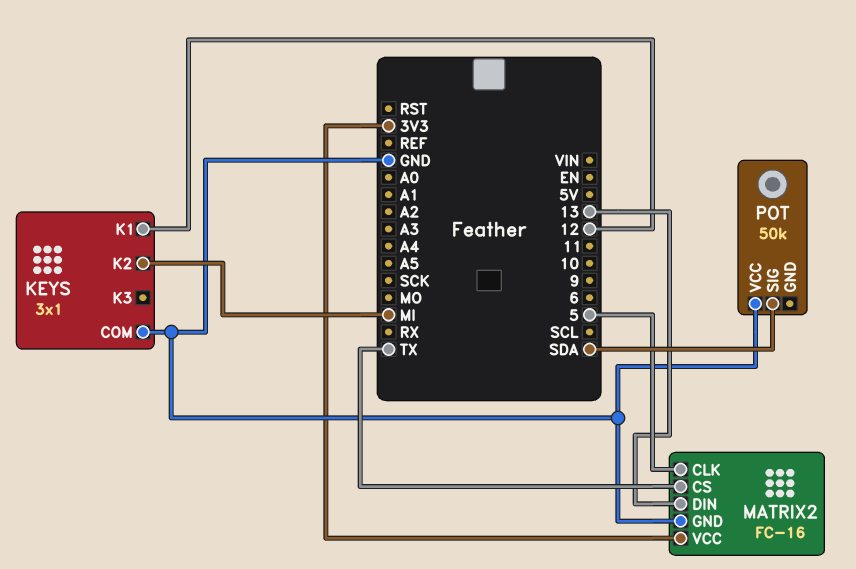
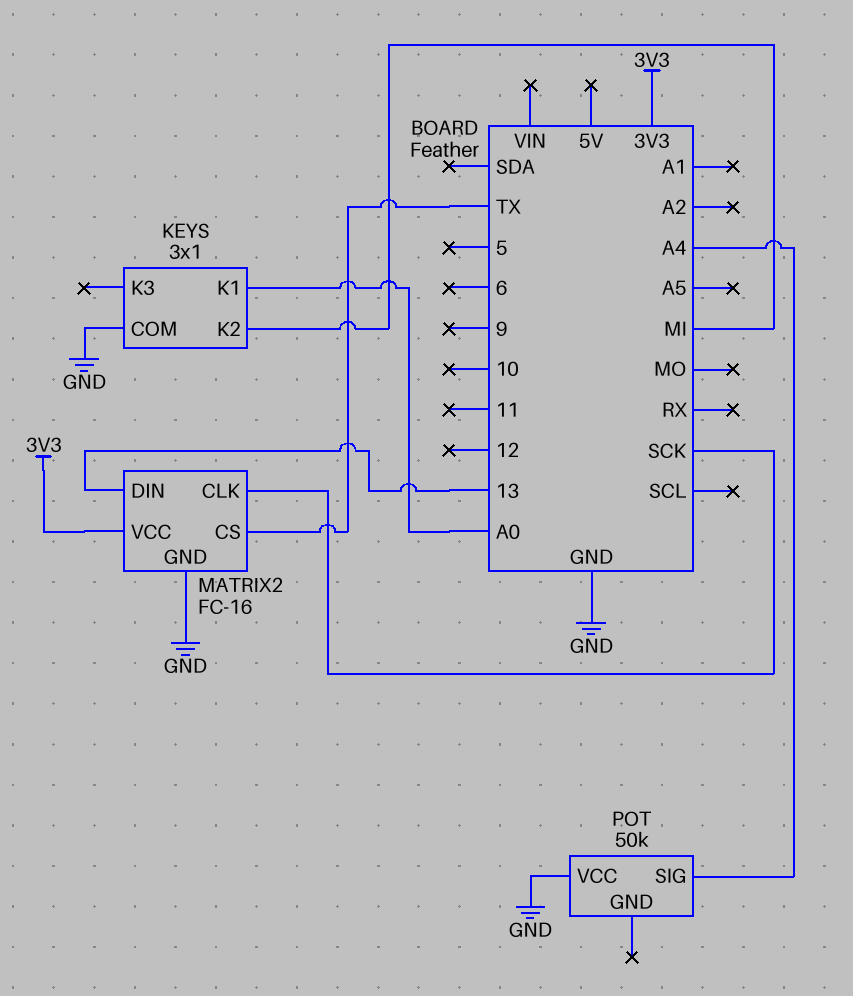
KEYS pin K1: 12 -> A0
MATRIX2 pin CLK: 5 -> SCK
POT pin SIG: SDA -> A4

